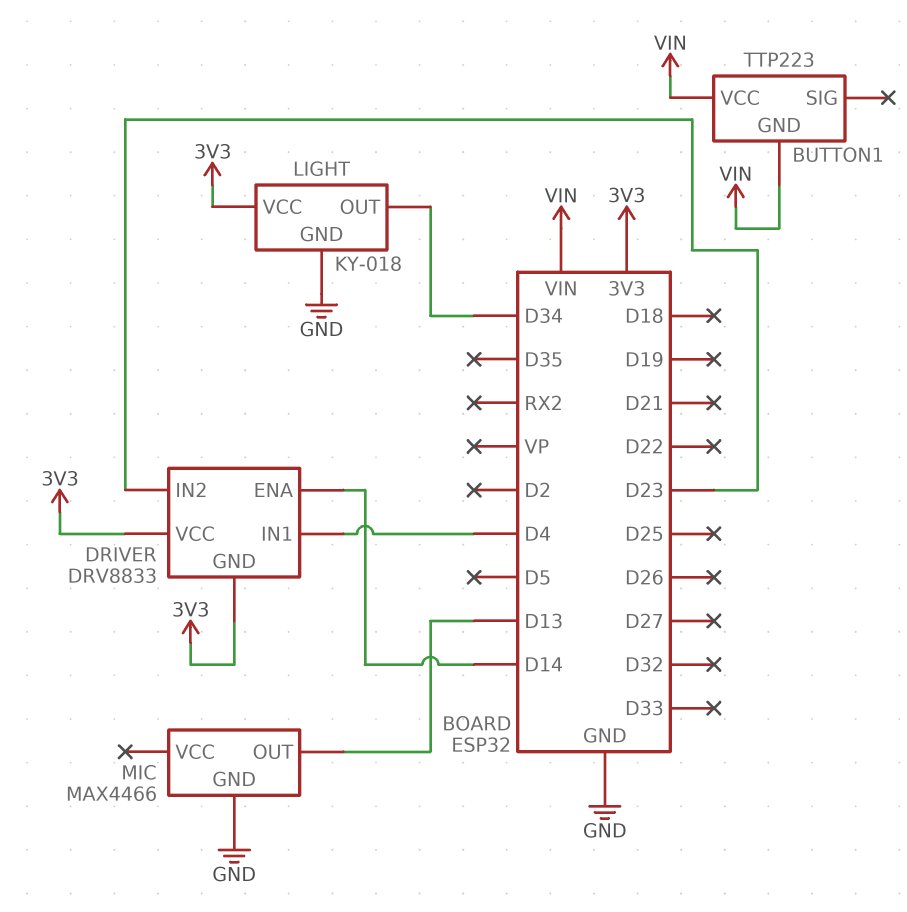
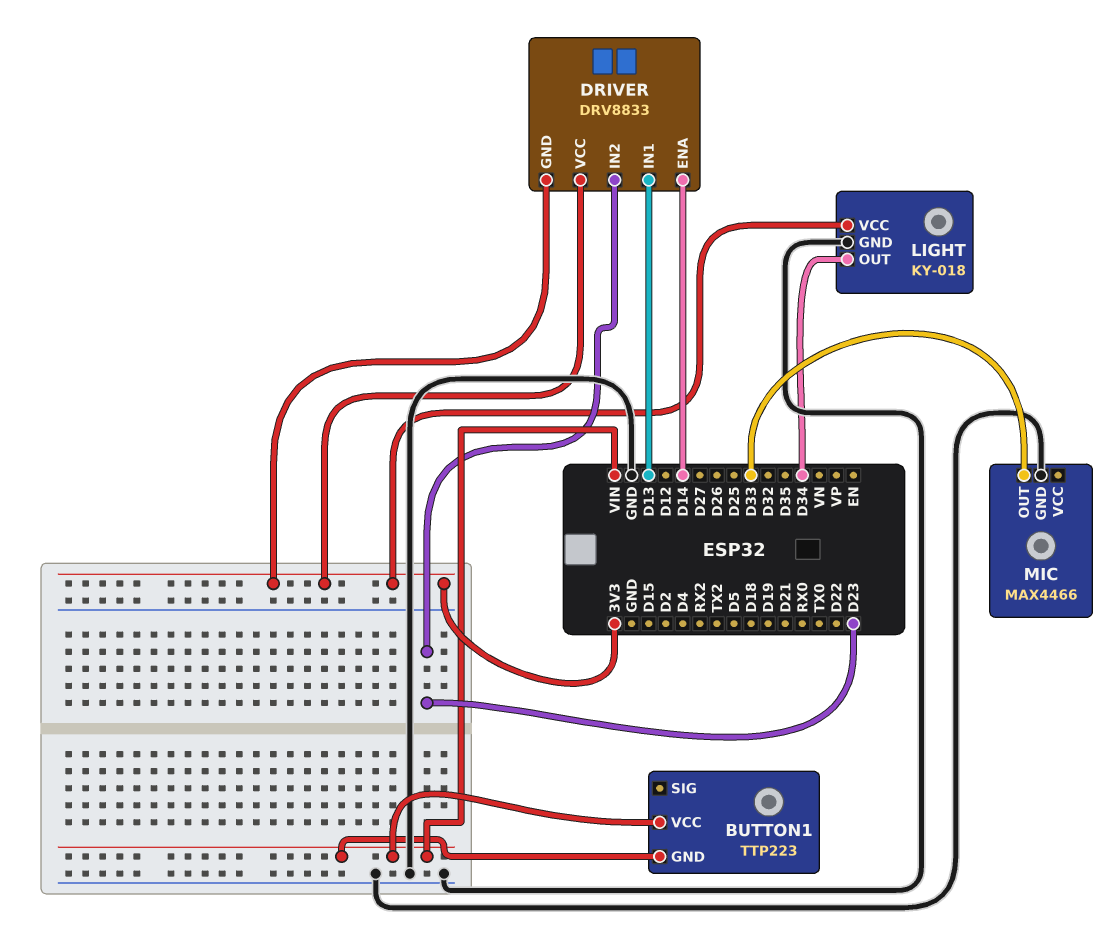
DRIVER pin IN1: D4 -> D13
MIC pin OUT: D13 -> D33

